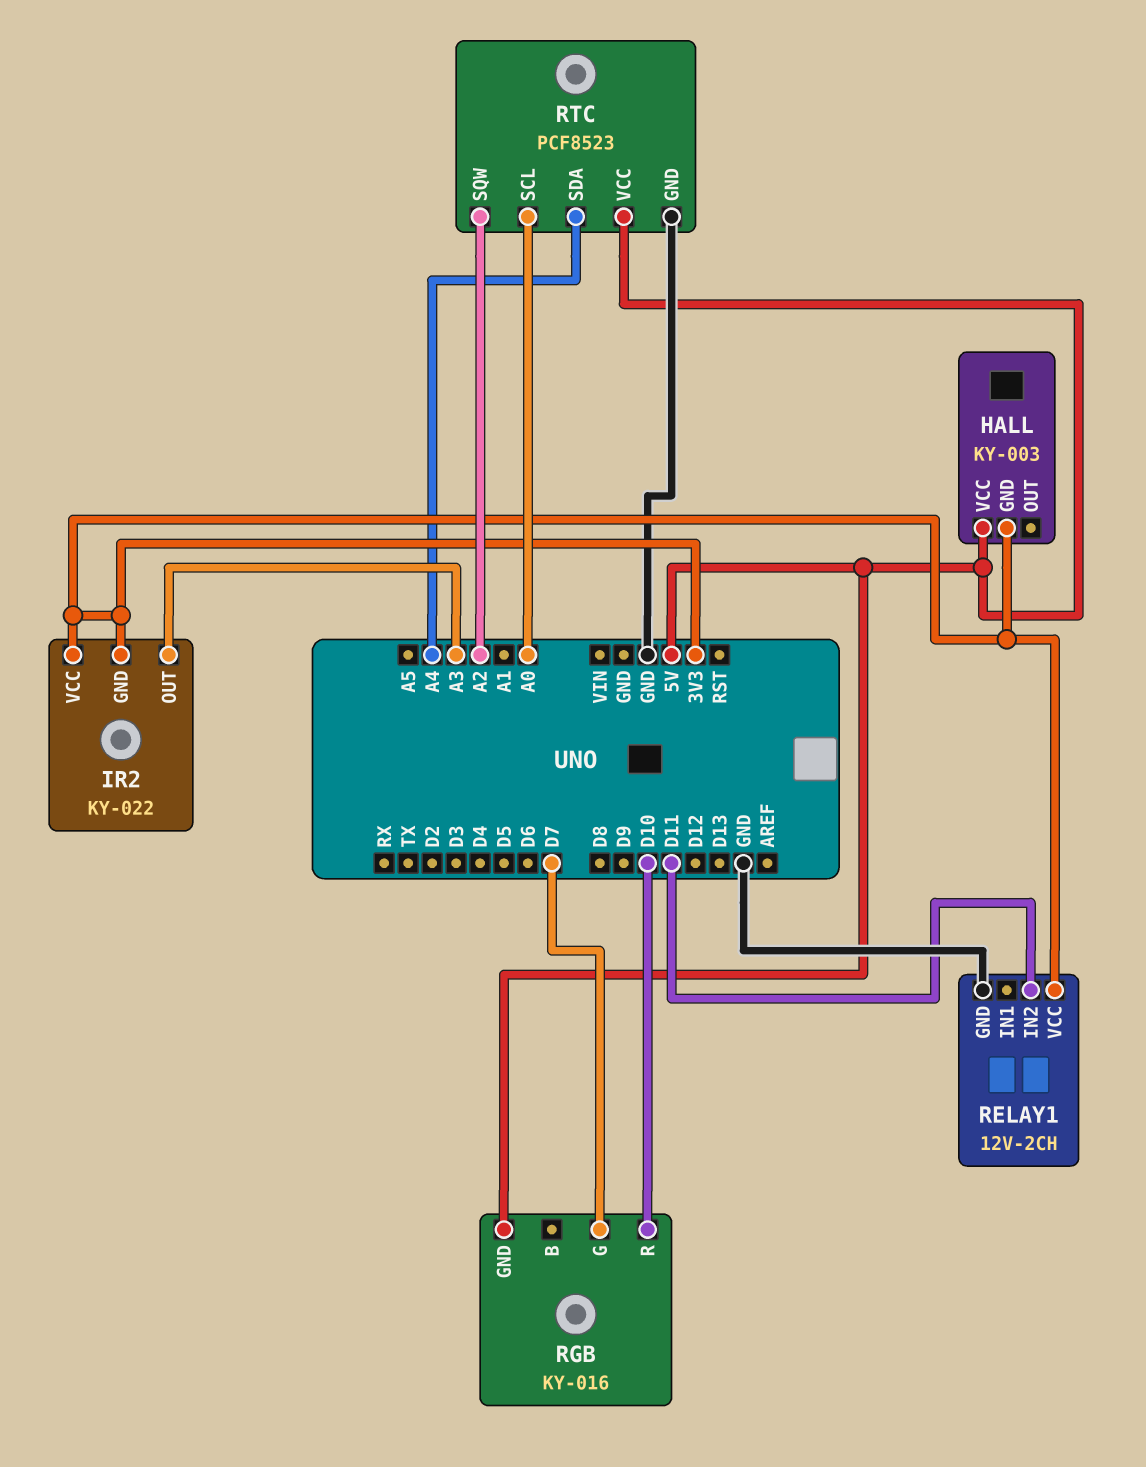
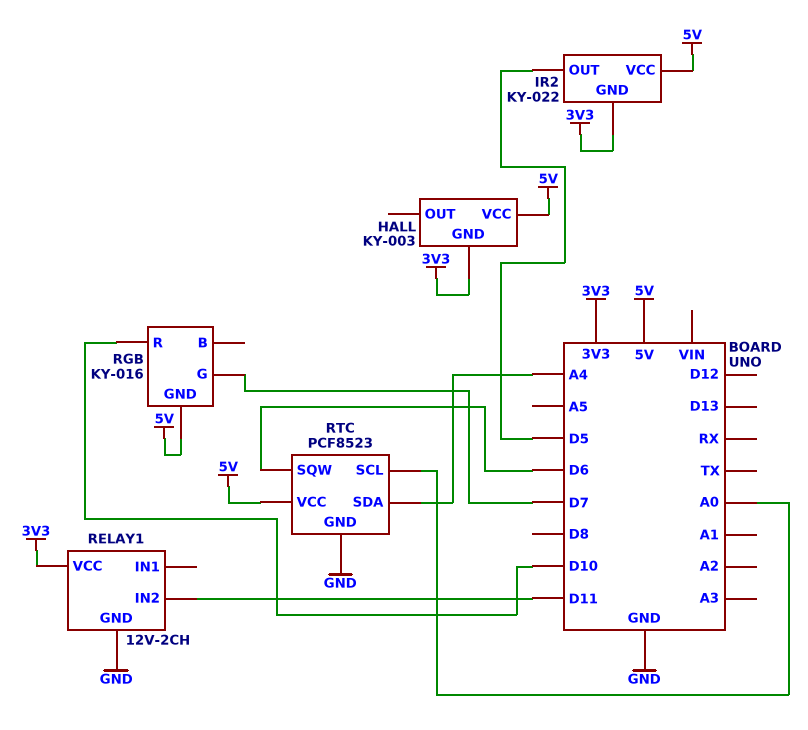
IR2 pin OUT: A3 -> D5
IR2 pin VCC: 3V3 -> 5V
RTC pin SQW: A2 -> D6

